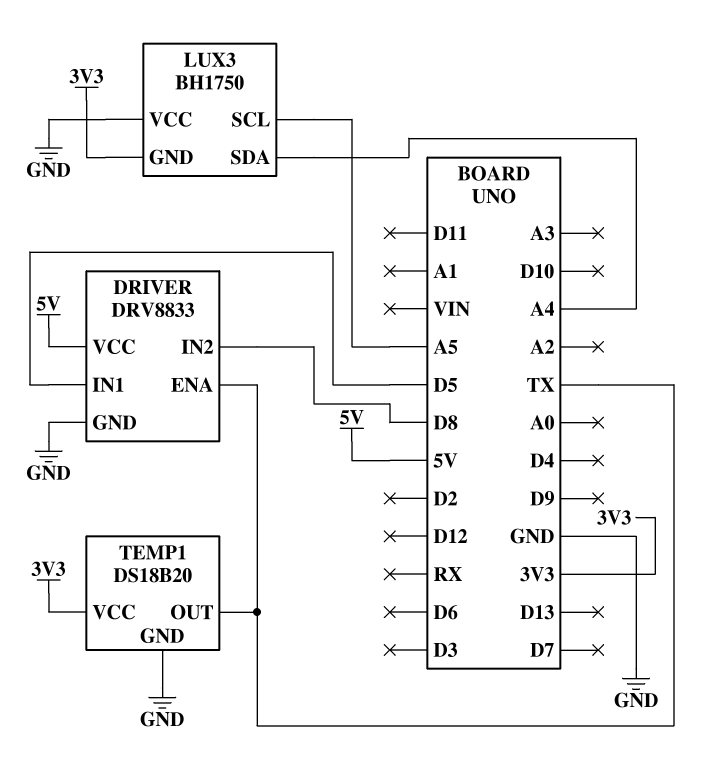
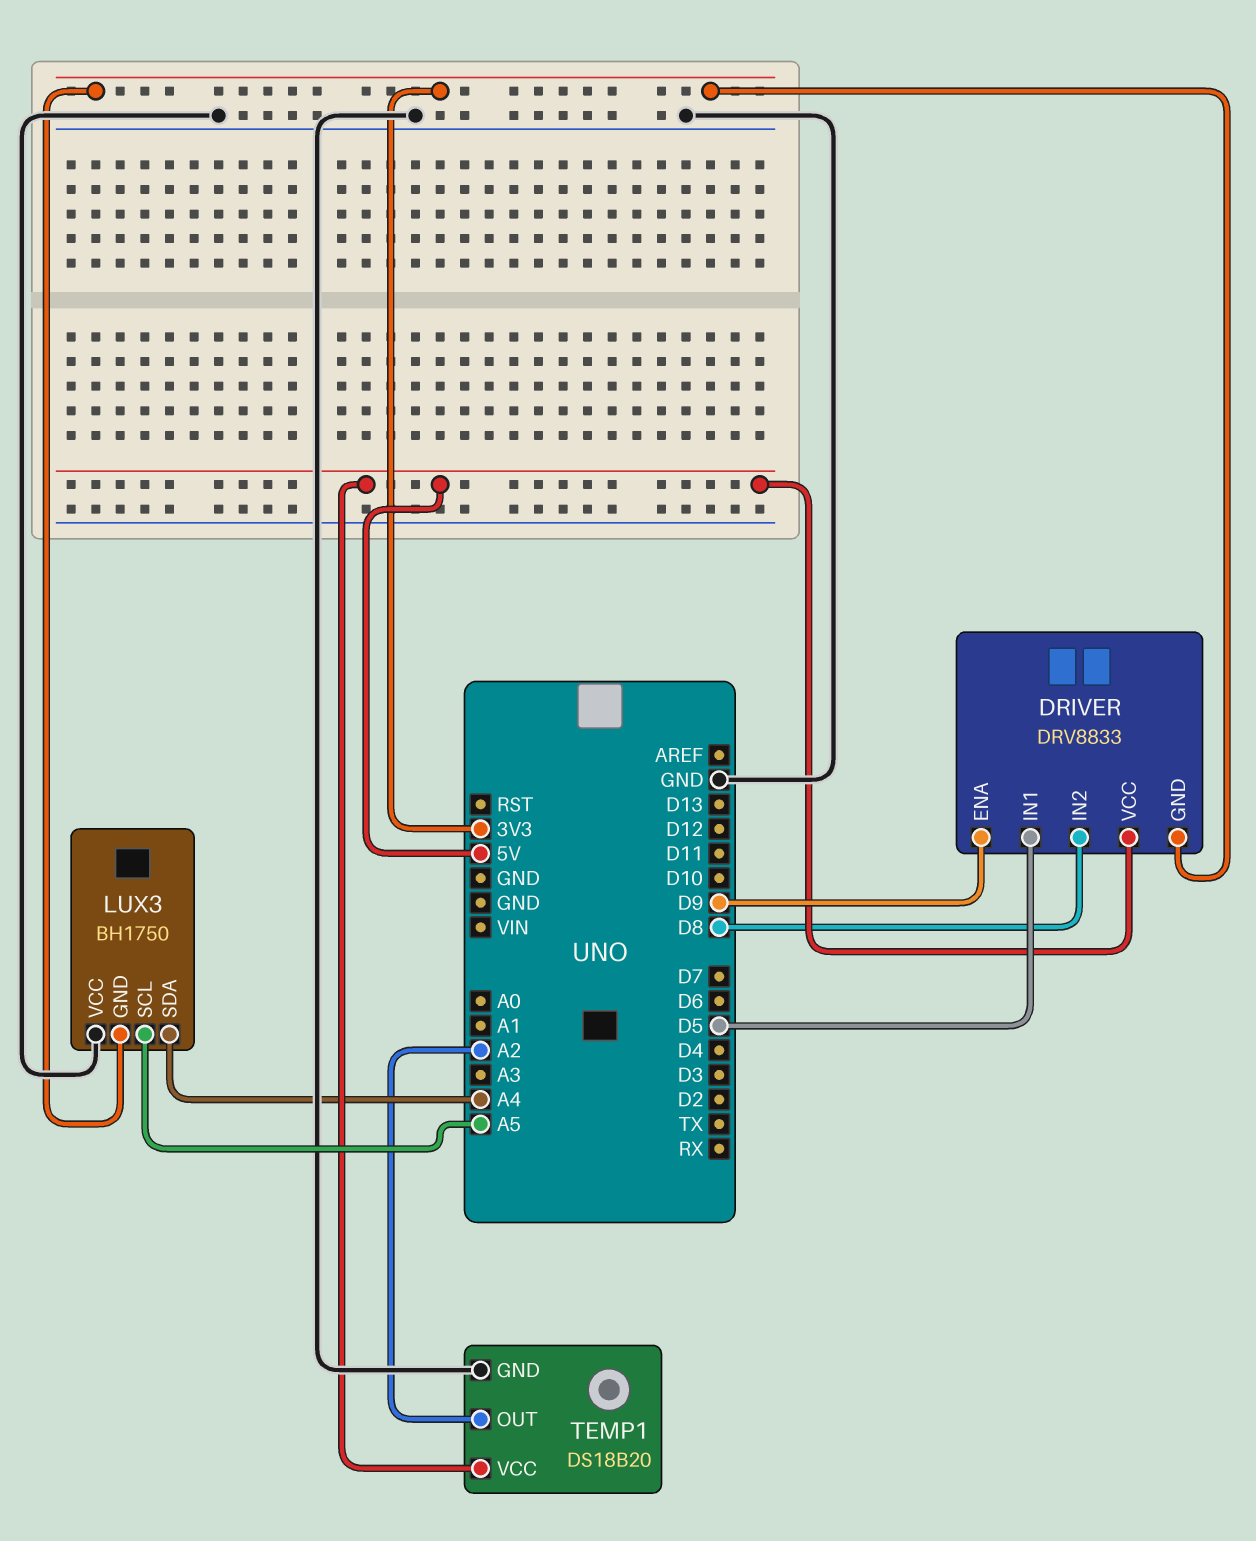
DRIVER pin ENA: TX -> D9
DRIVER pin GND: GND -> 3V3
TEMP1 pin OUT: TX -> A2
TEMP1 pin VCC: 3V3 -> 5V

